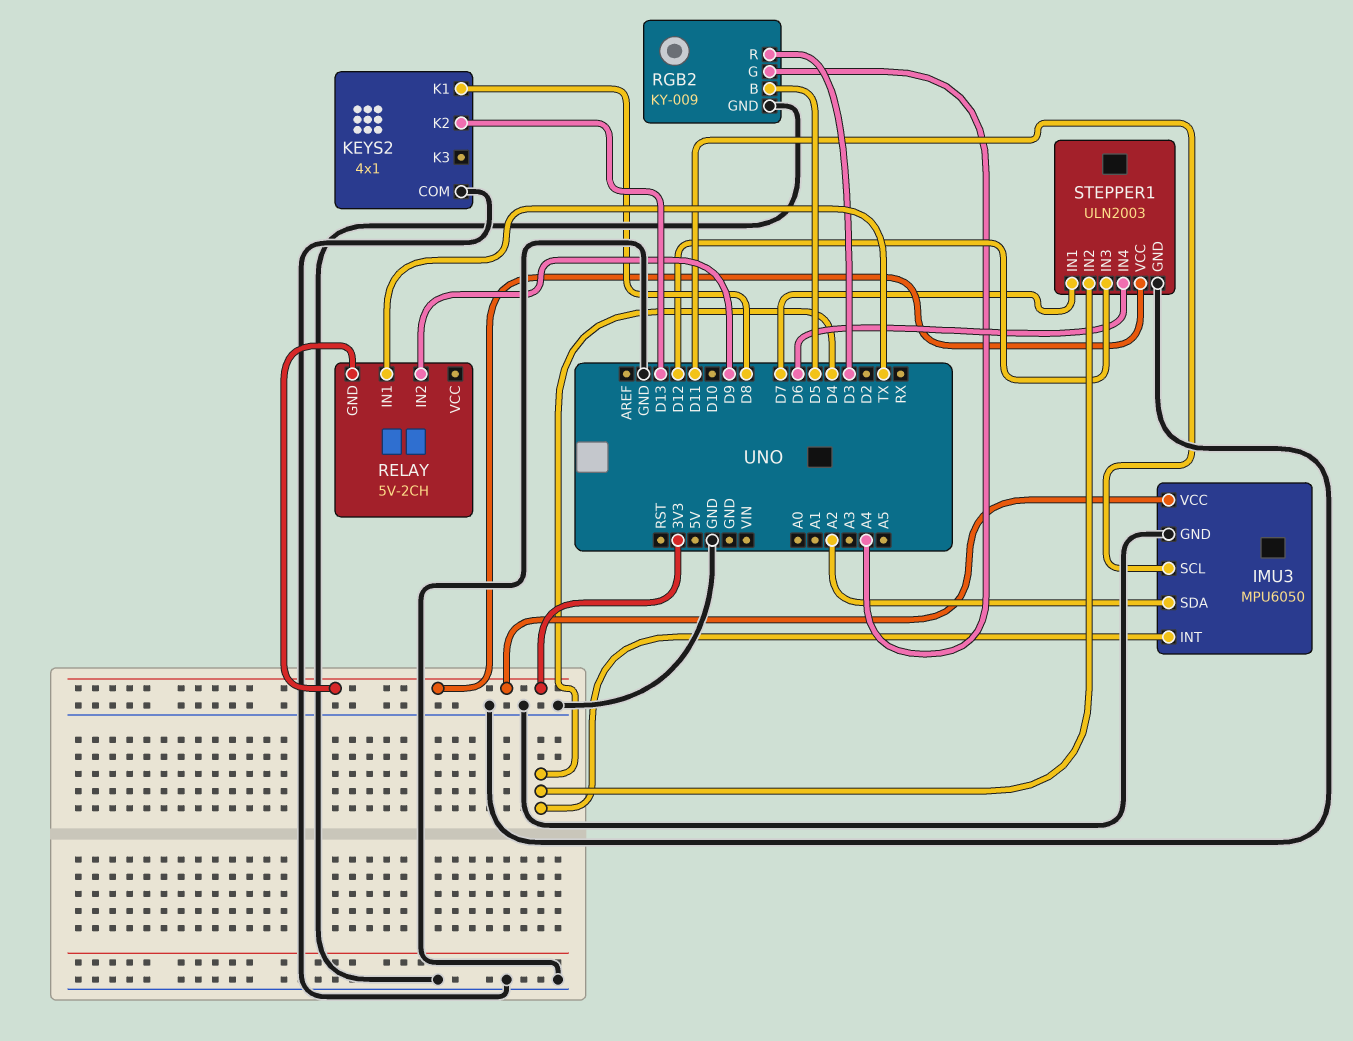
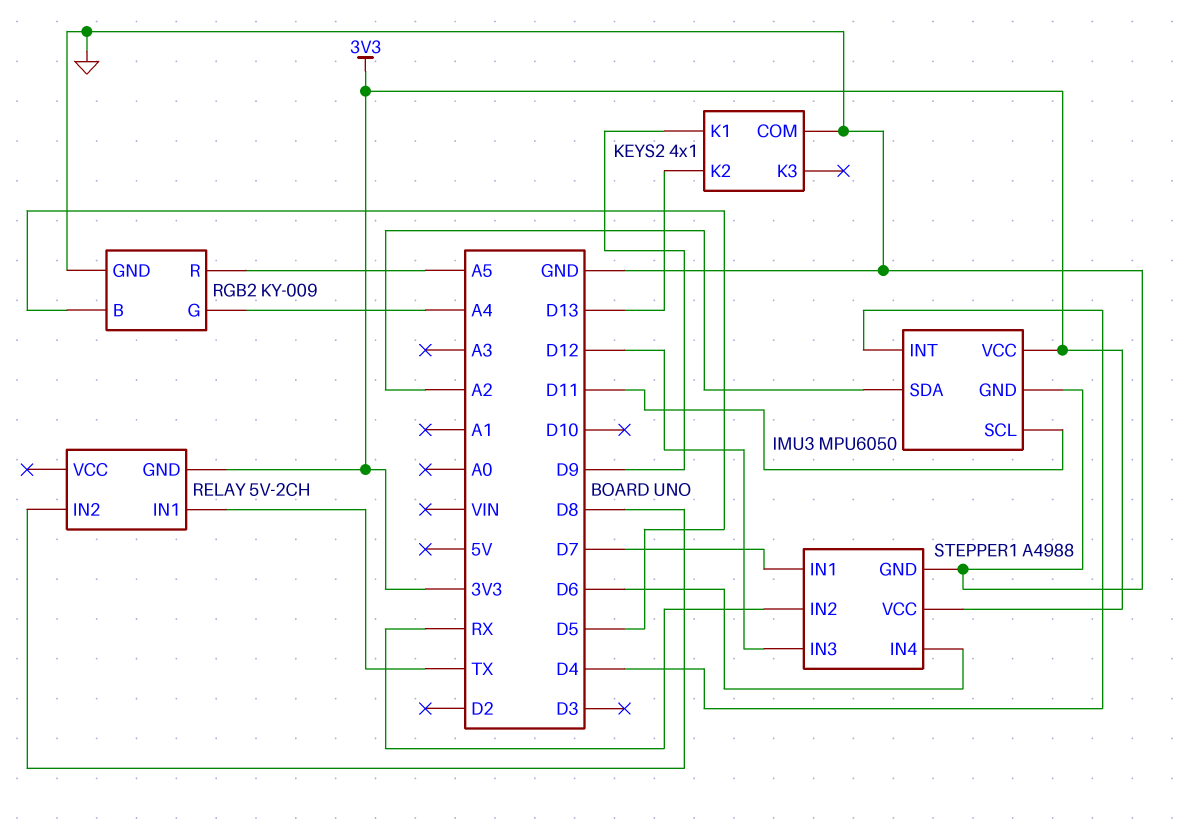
KEYS2 pin K1: D8 -> D9
RELAY pin IN2: D9 -> D8
RGB2 pin R: D3 -> A5
STEPPER1: ULN2003 -> A4988
STEPPER1 pin IN2: D4 -> RX

